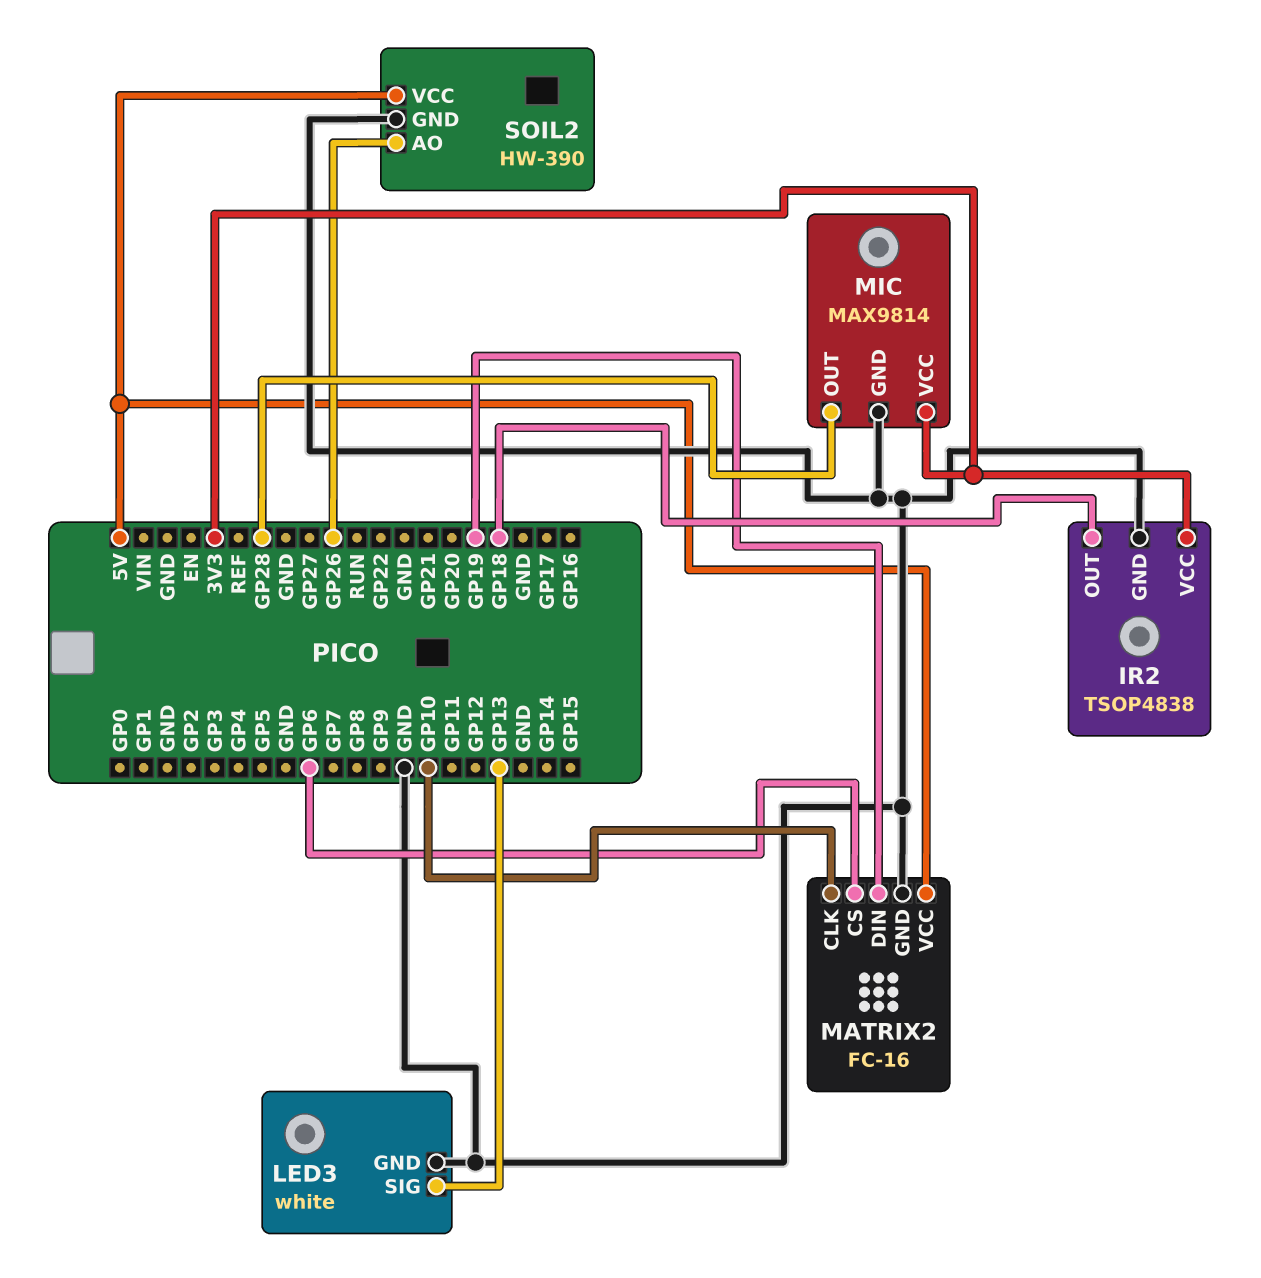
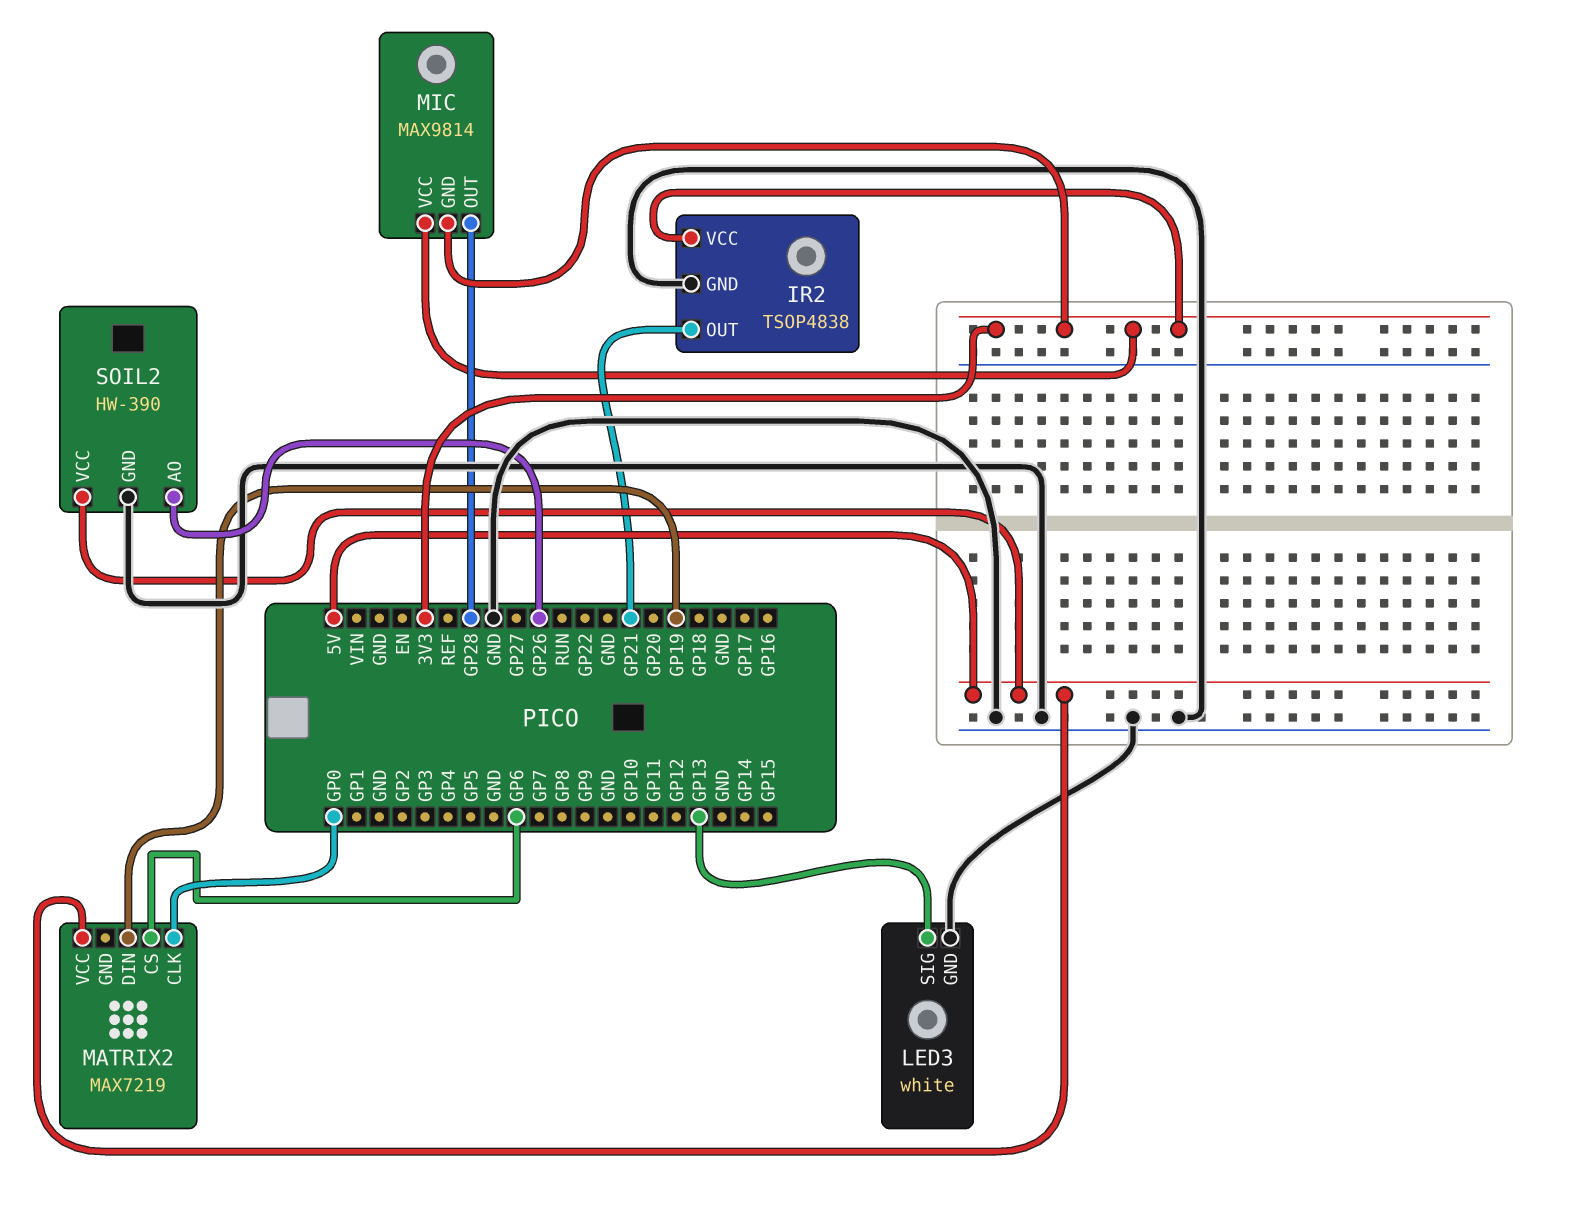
IR2 pin OUT: GP18 -> GP21
MATRIX2: FC-16 -> MAX7219
MATRIX2 pin CLK: GP10 -> GP0
MATRIX2 pin GND: GND -> none
MIC pin GND: GND -> 3V3

